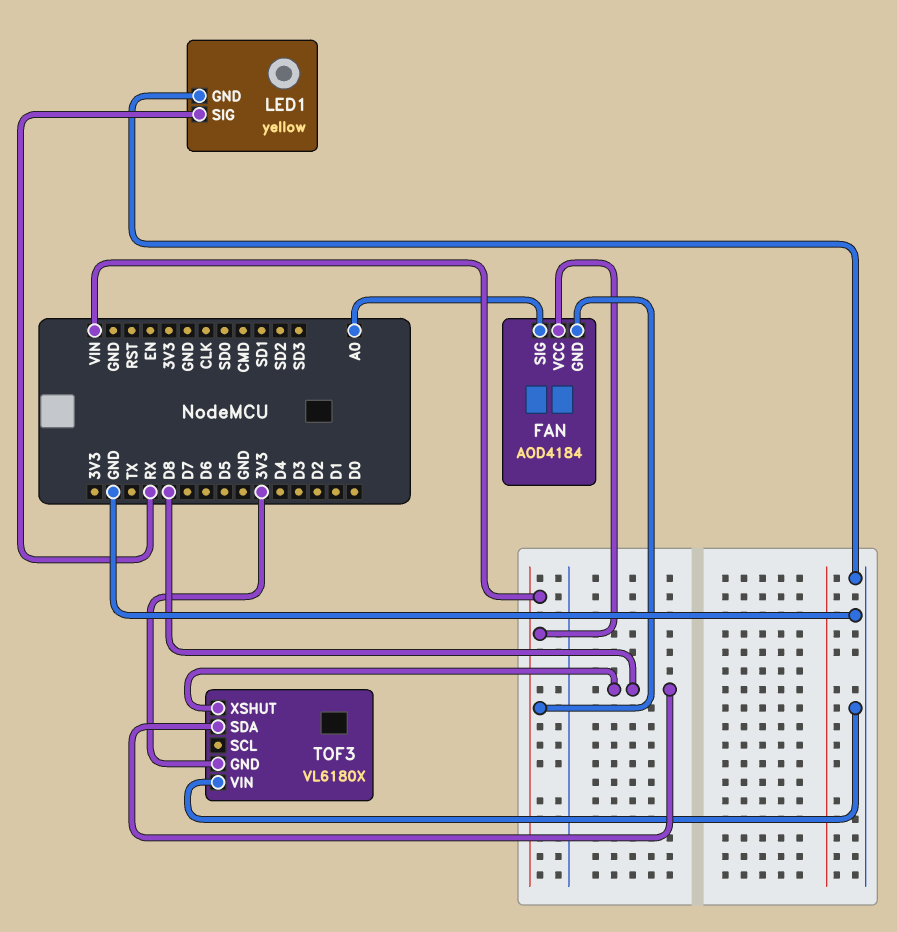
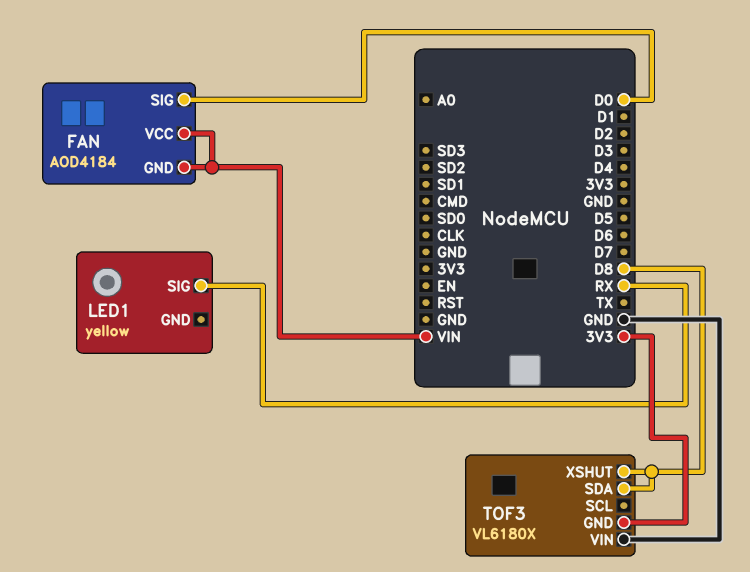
FAN pin SIG: A0 -> D0
LED1 pin GND: GND -> none

